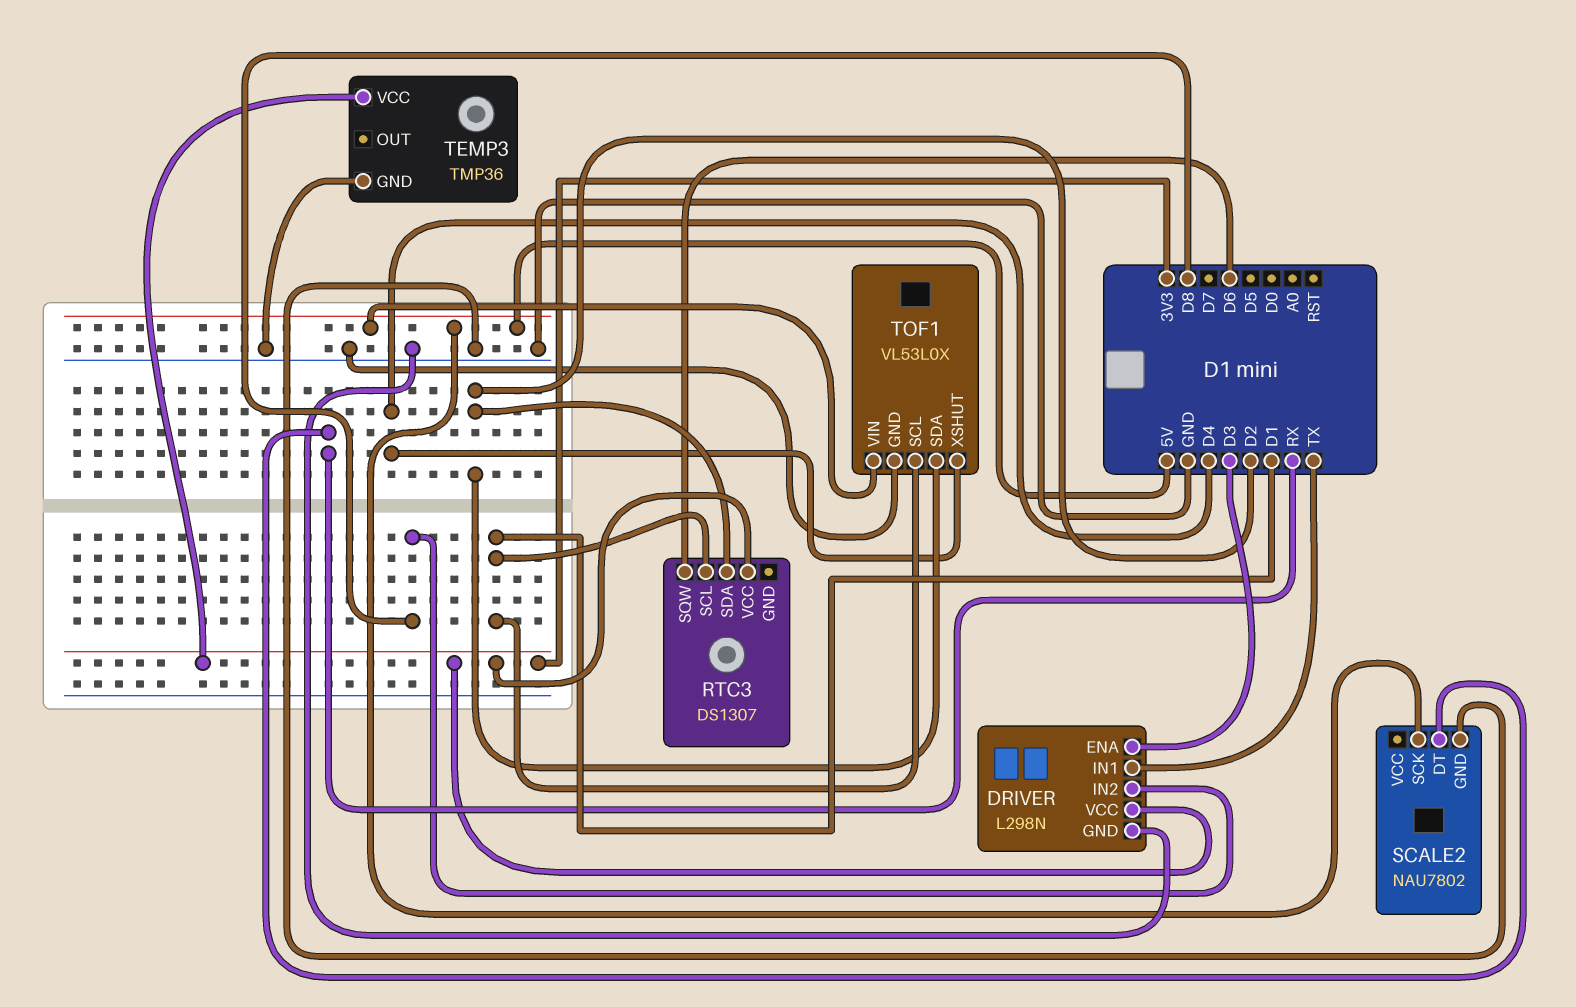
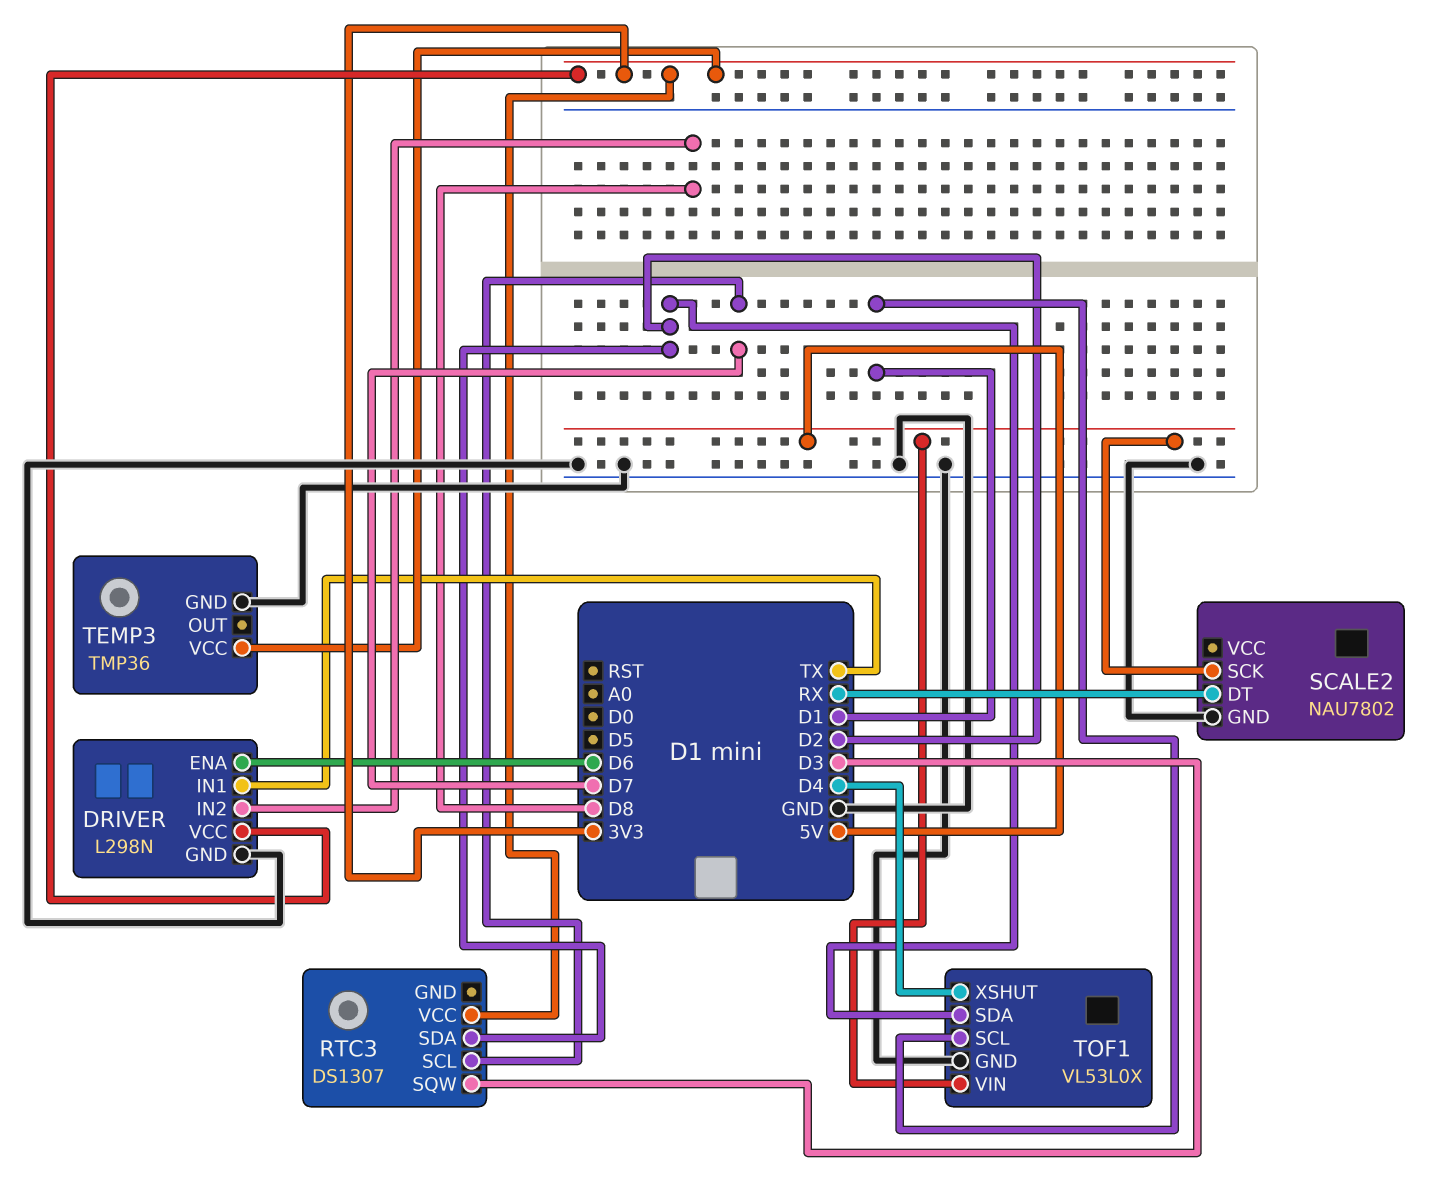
DRIVER pin ENA: D3 -> D6
RTC3 pin SCL: D1 -> D7
RTC3 pin SQW: D6 -> D3

